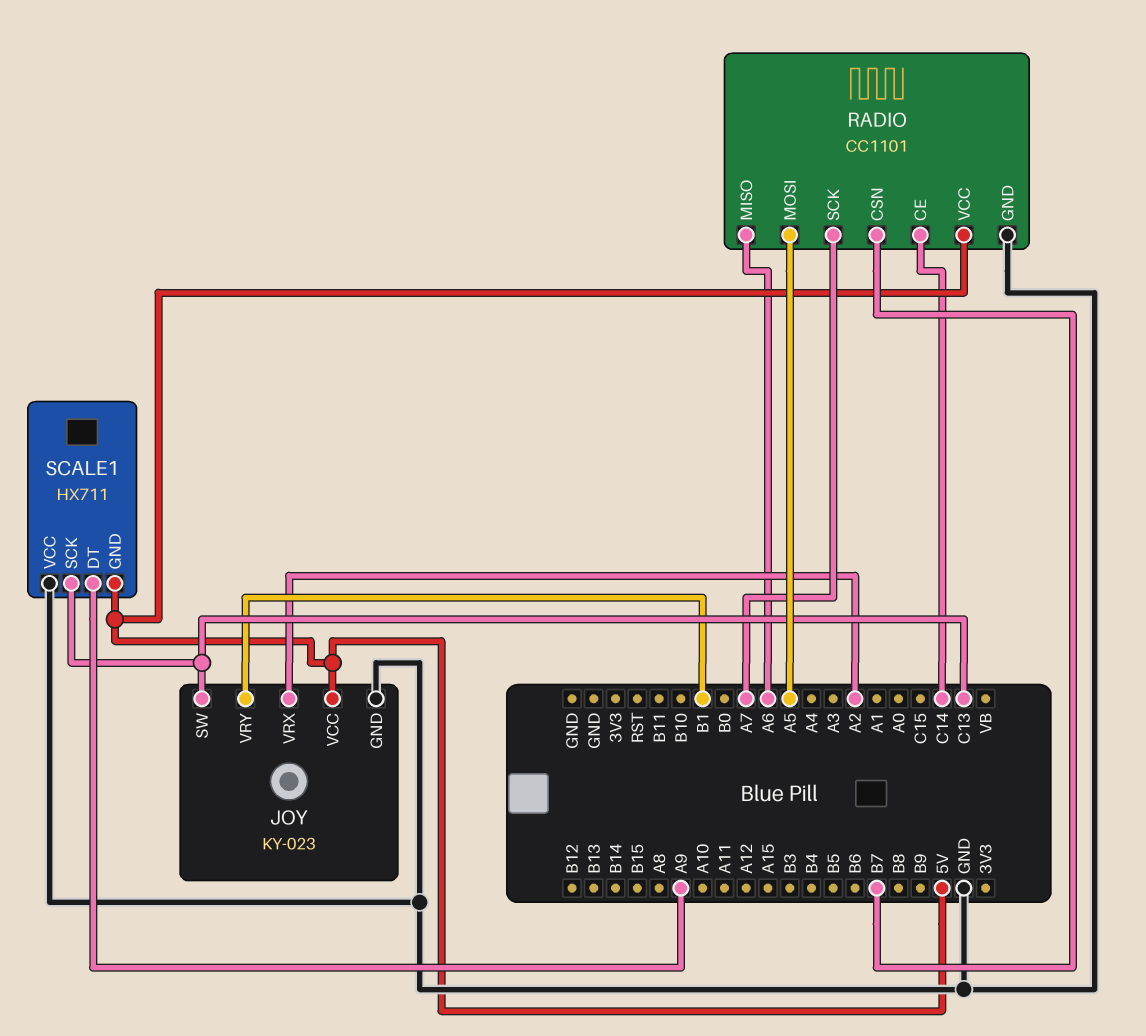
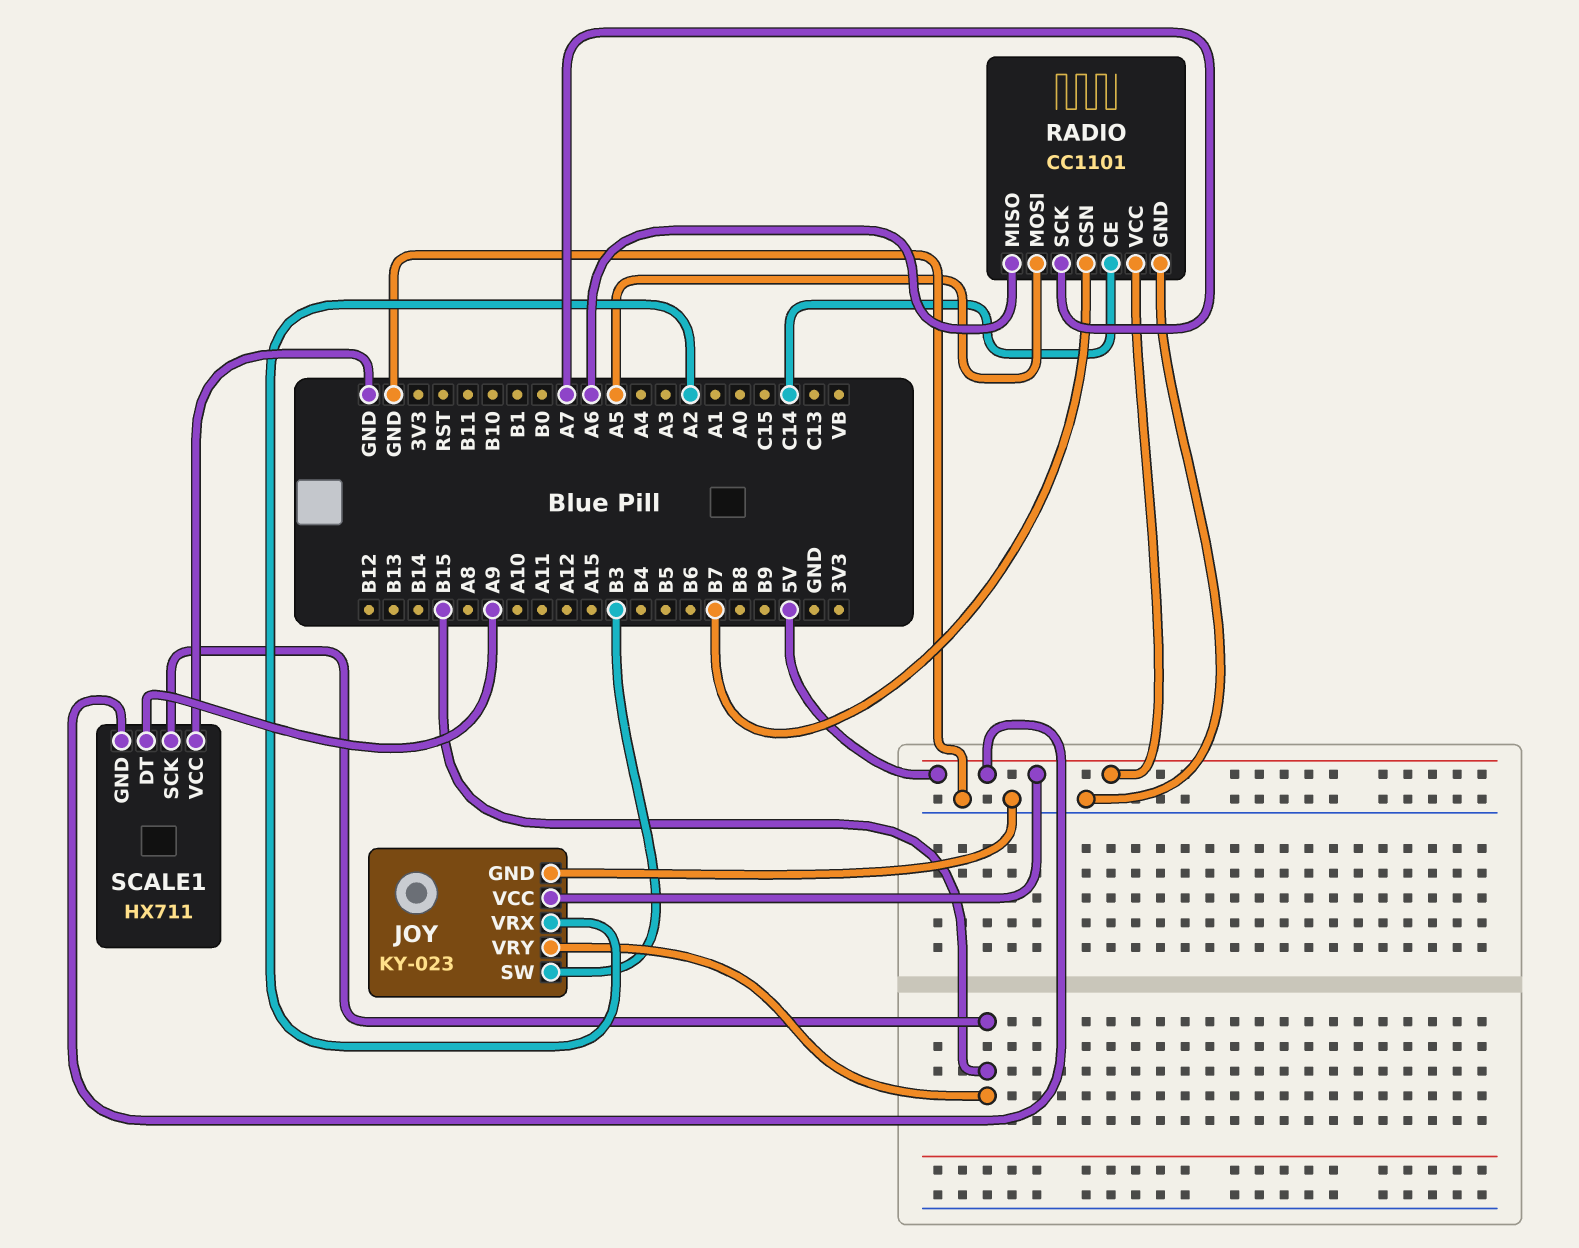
JOY pin SW: C13 -> B3
JOY pin VRY: B1 -> B15
SCALE1 pin SCK: C13 -> B15

